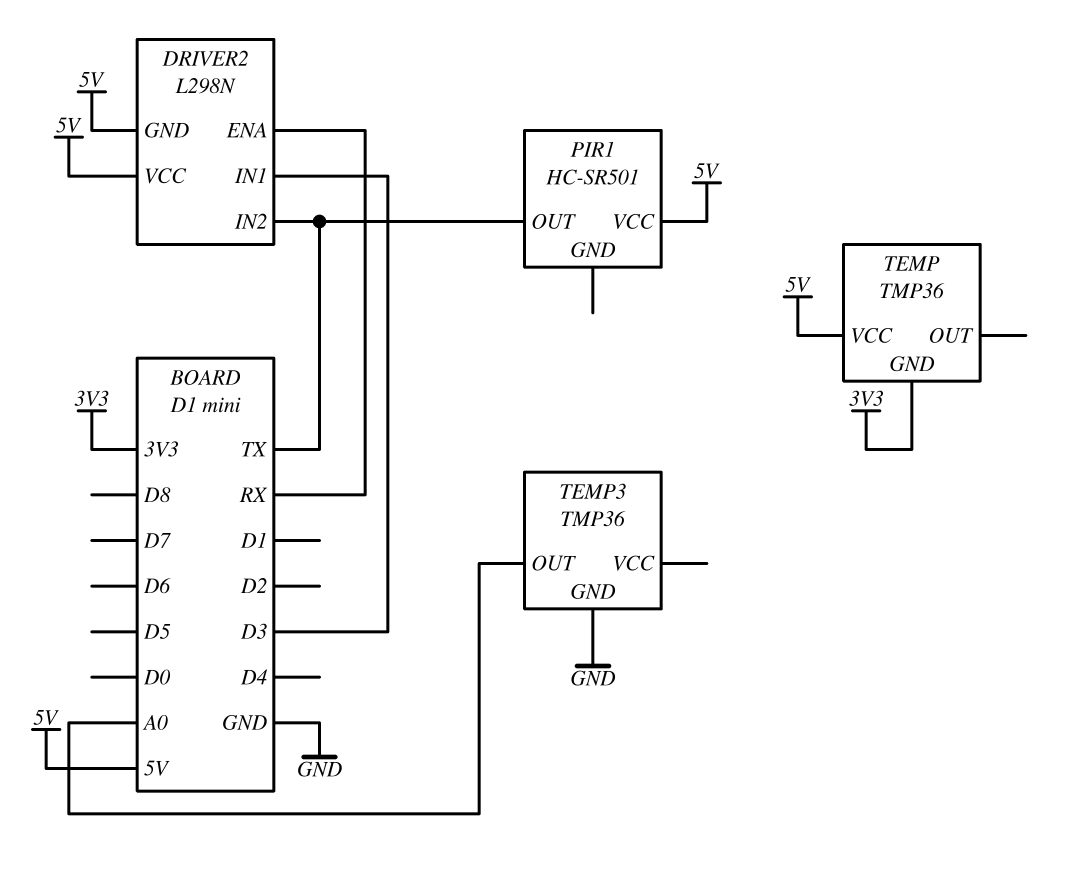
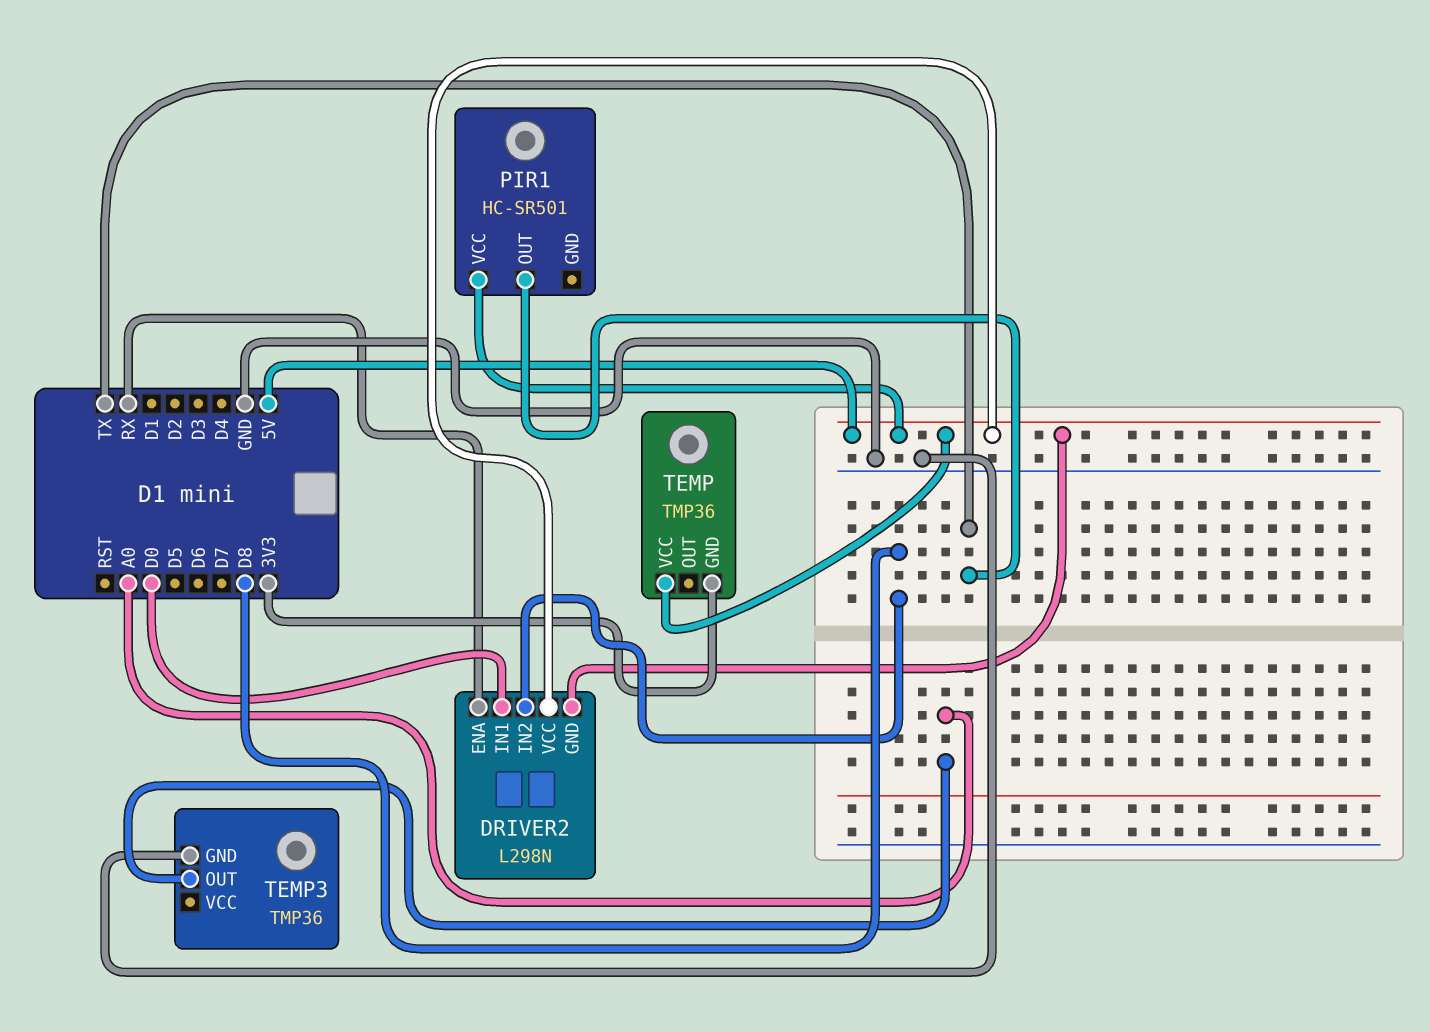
DRIVER2 pin IN1: D3 -> D0
DRIVER2 pin IN2: TX -> D8

